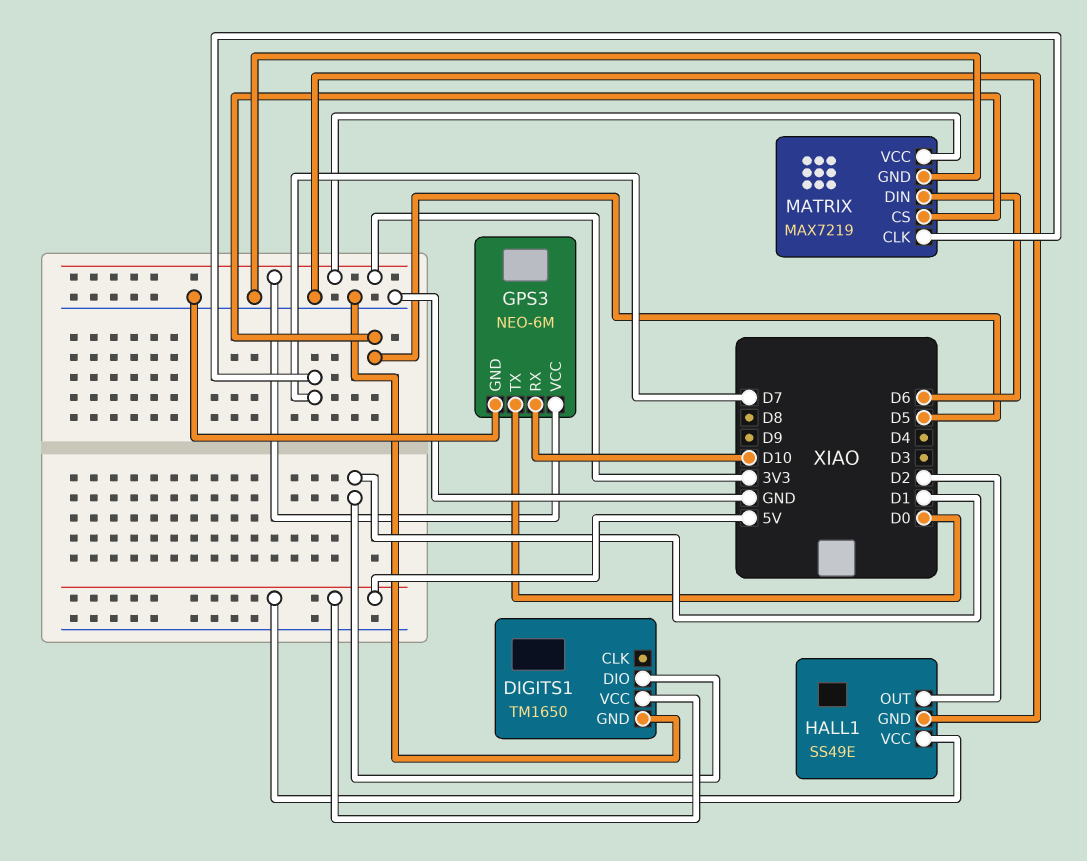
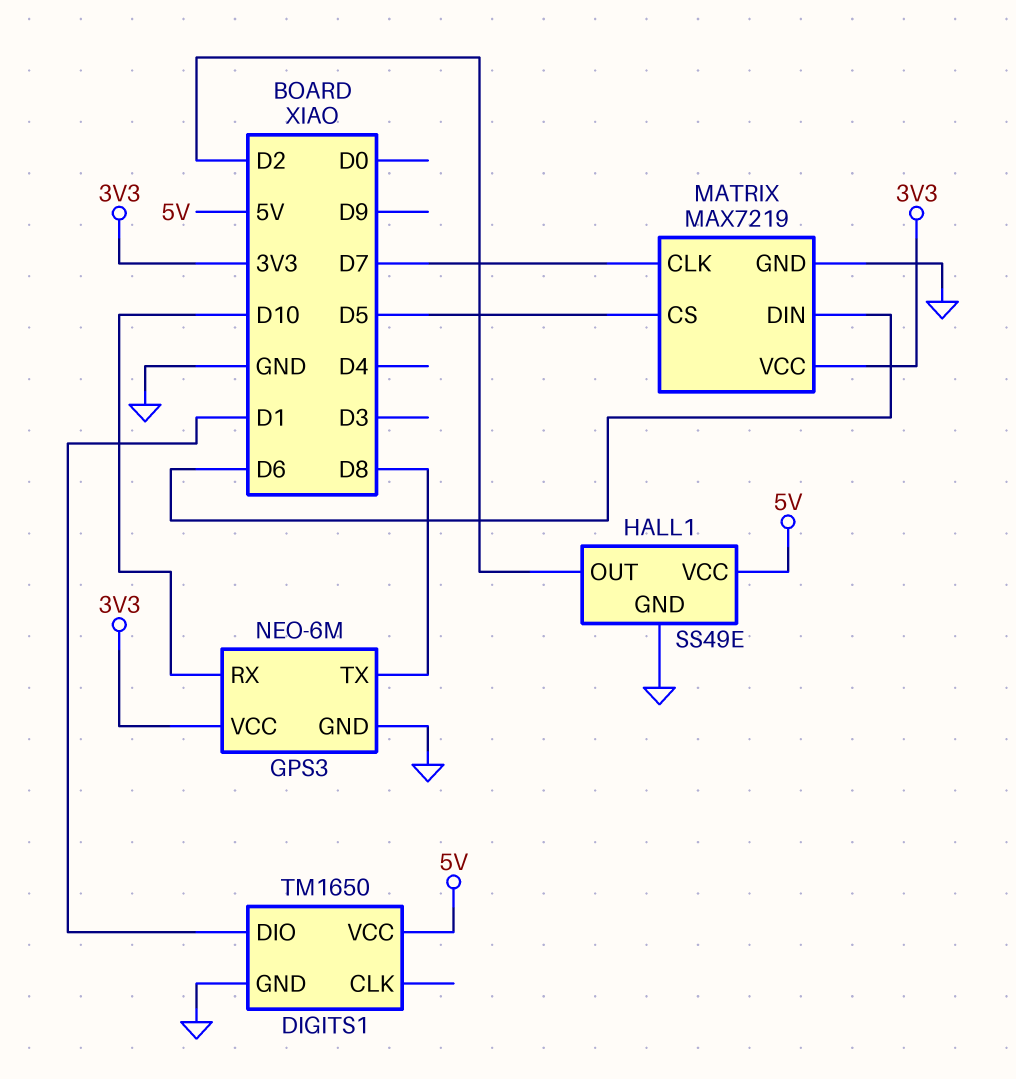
GPS3 pin TX: D0 -> D8

